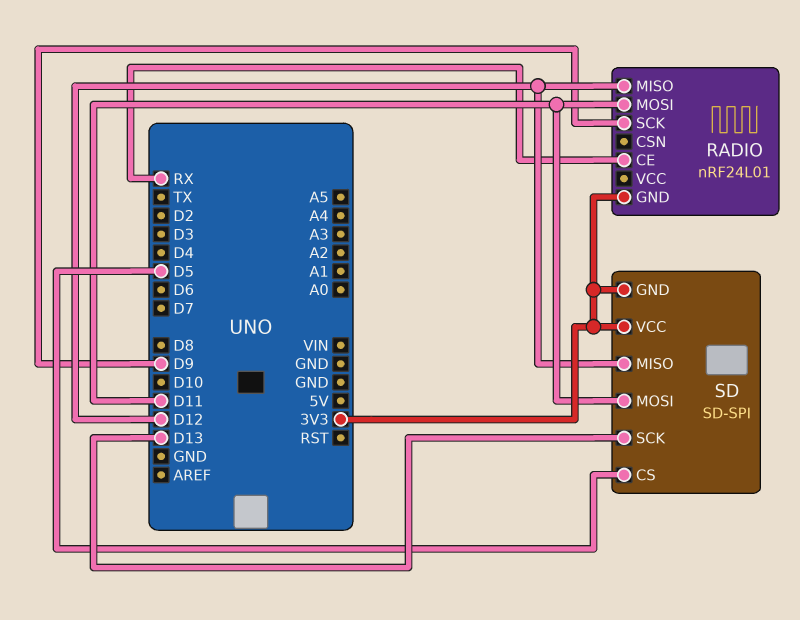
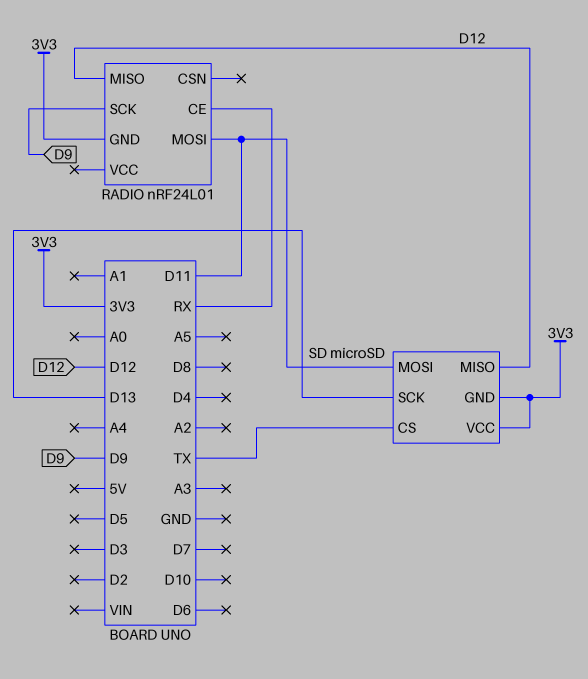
SD: SD-SPI -> microSD
SD pin CS: D5 -> TX

